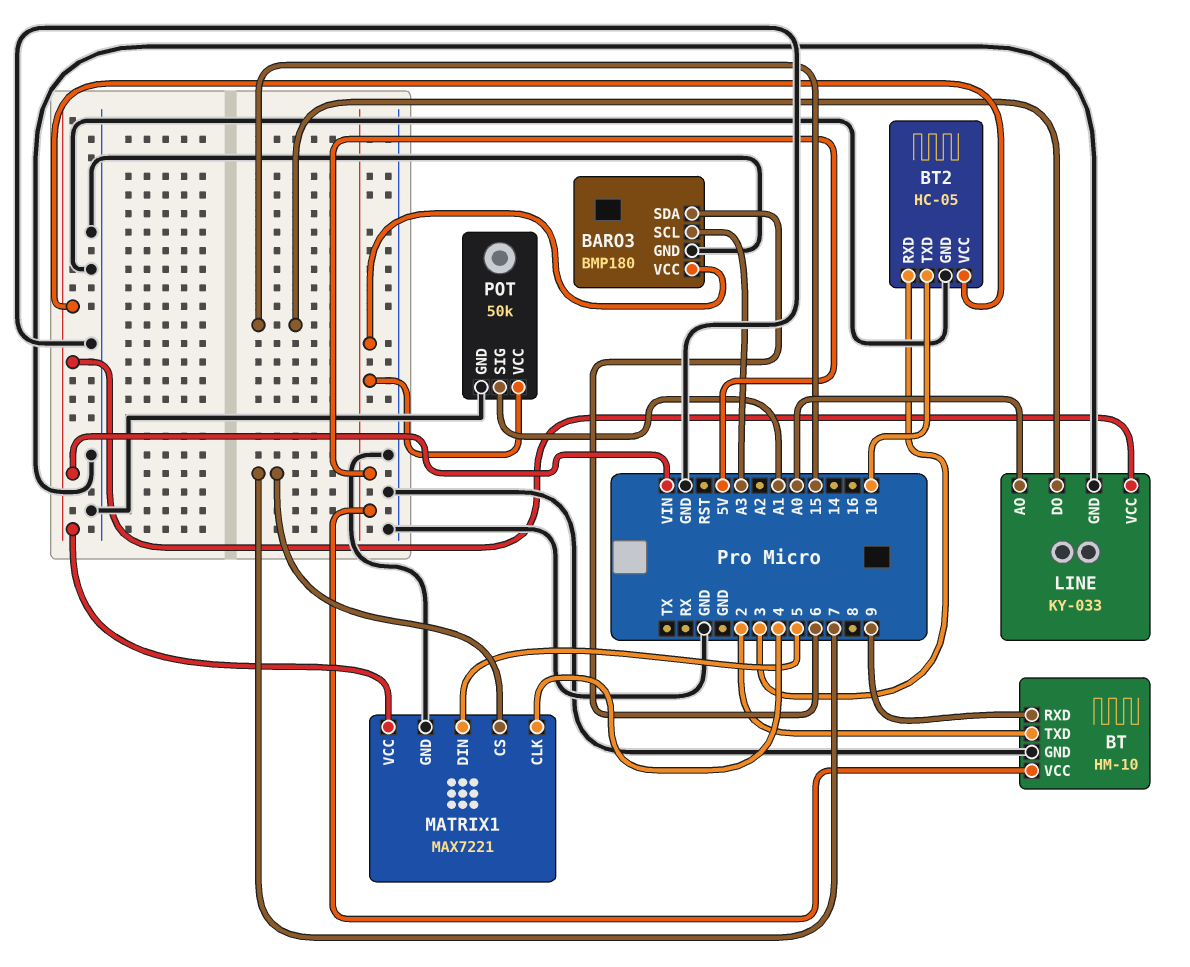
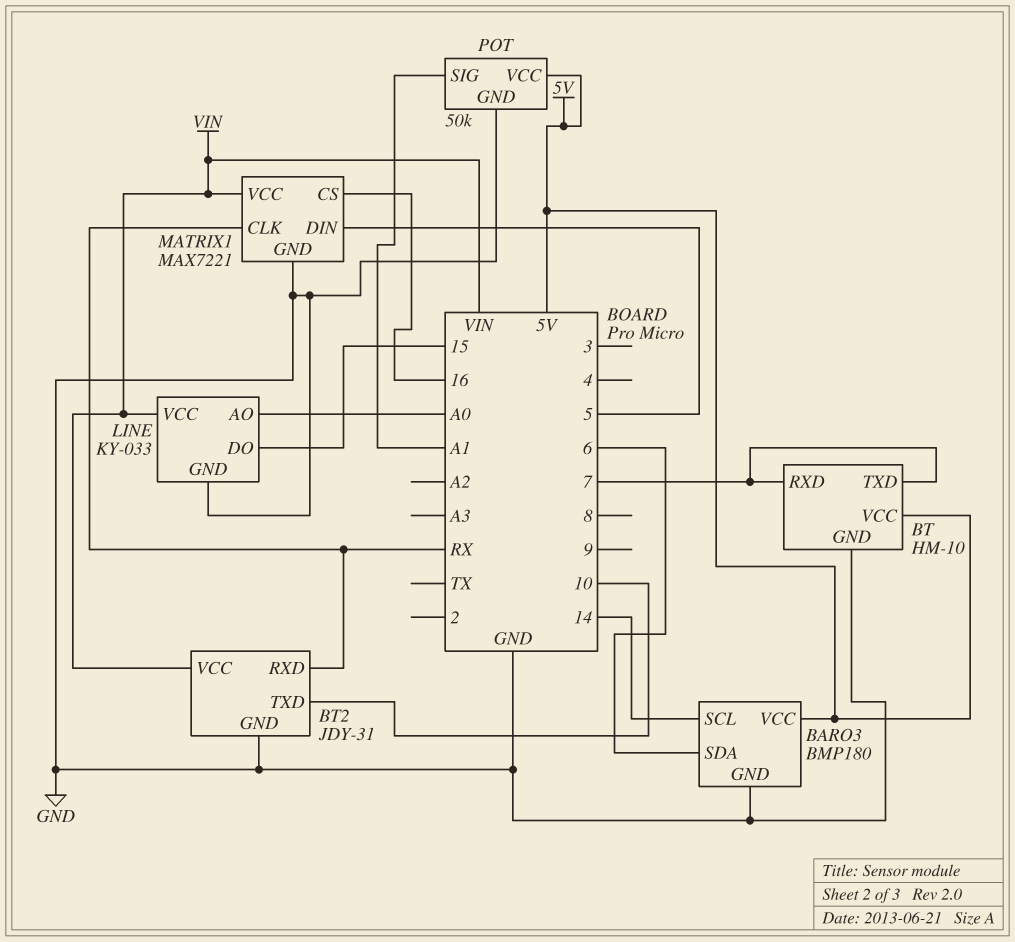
BARO3 pin SCL: A3 -> 14
BT pin RXD: 9 -> 7
BT pin TXD: 2 -> 7
BT2: HC-05 -> JDY-31
BT2 pin RXD: 3 -> RX
MATRIX1 pin CLK: 4 -> RX
MATRIX1 pin CS: 7 -> 16

